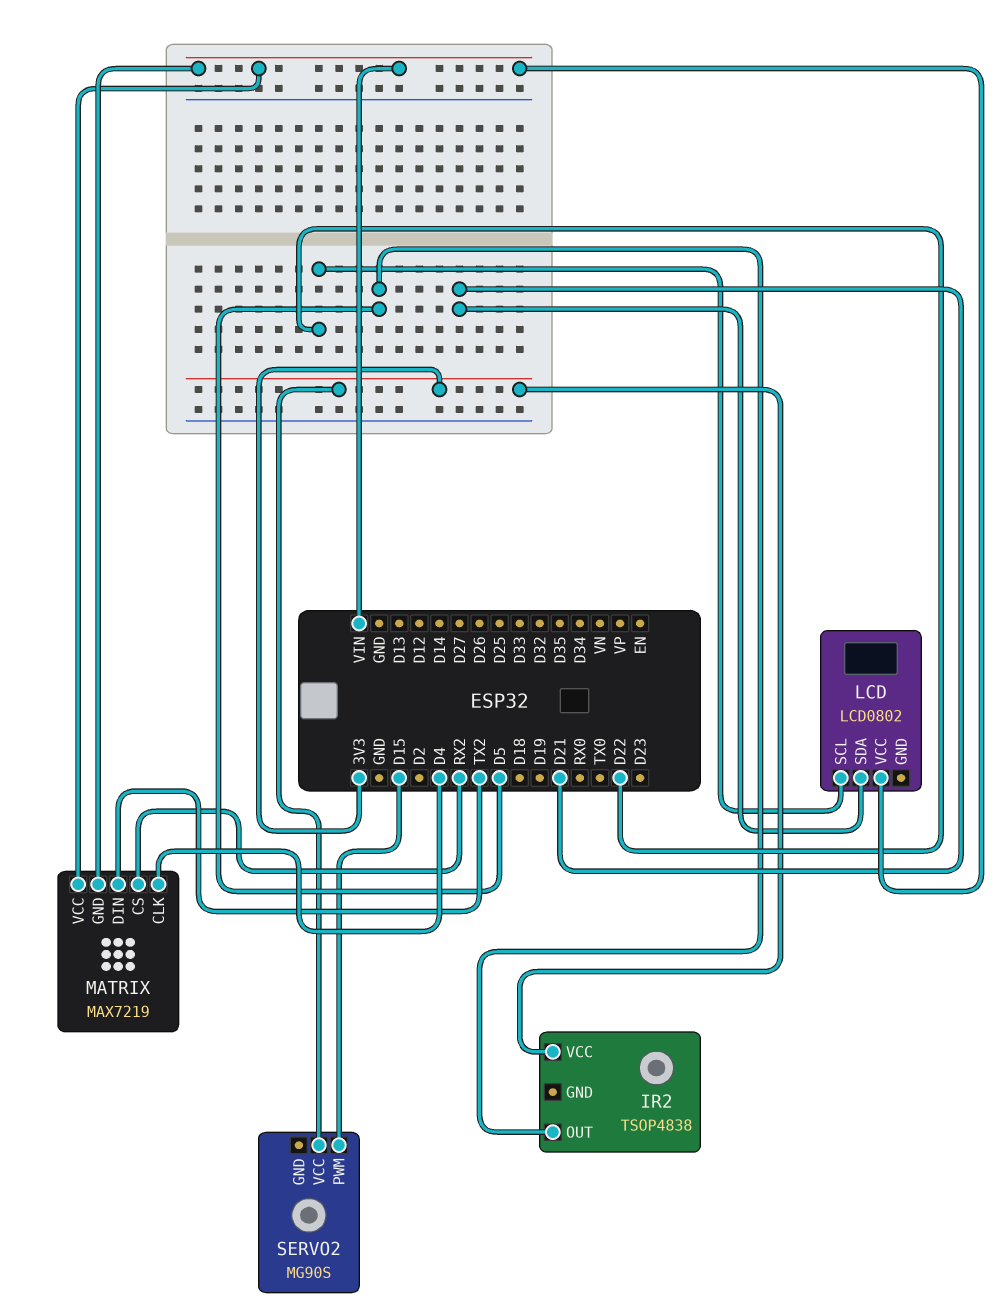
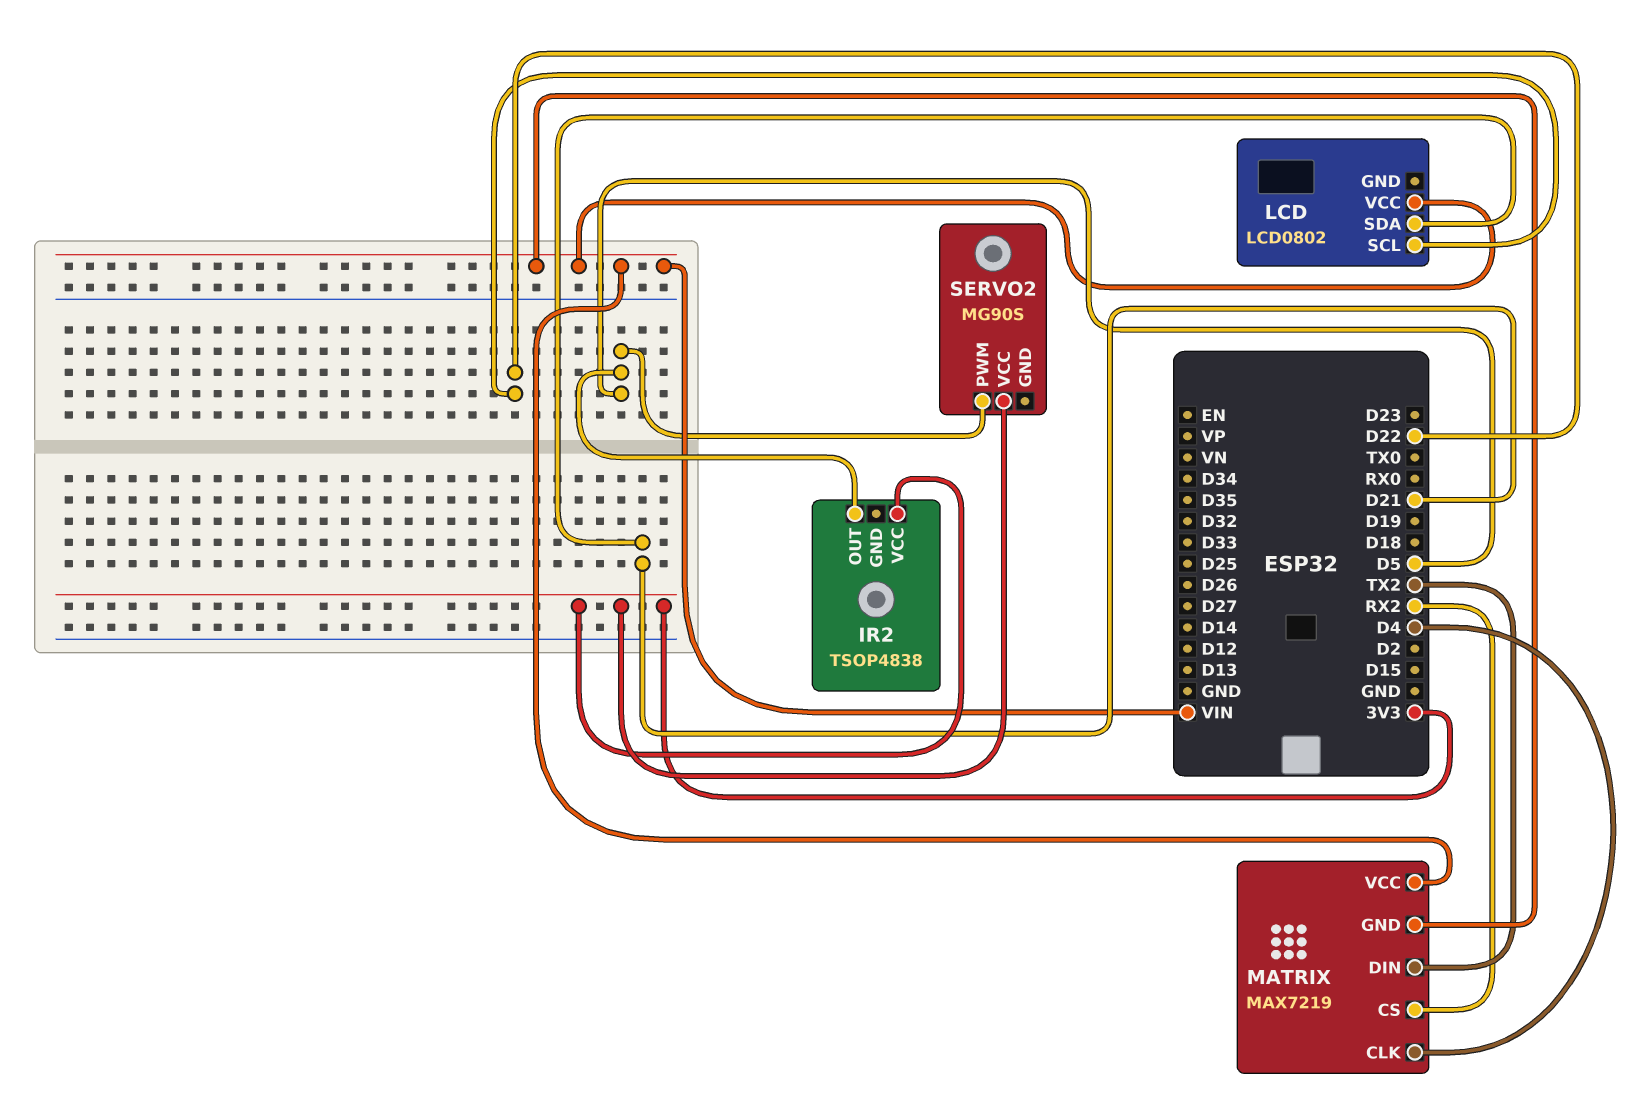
SERVO2 pin PWM: D15 -> D5

